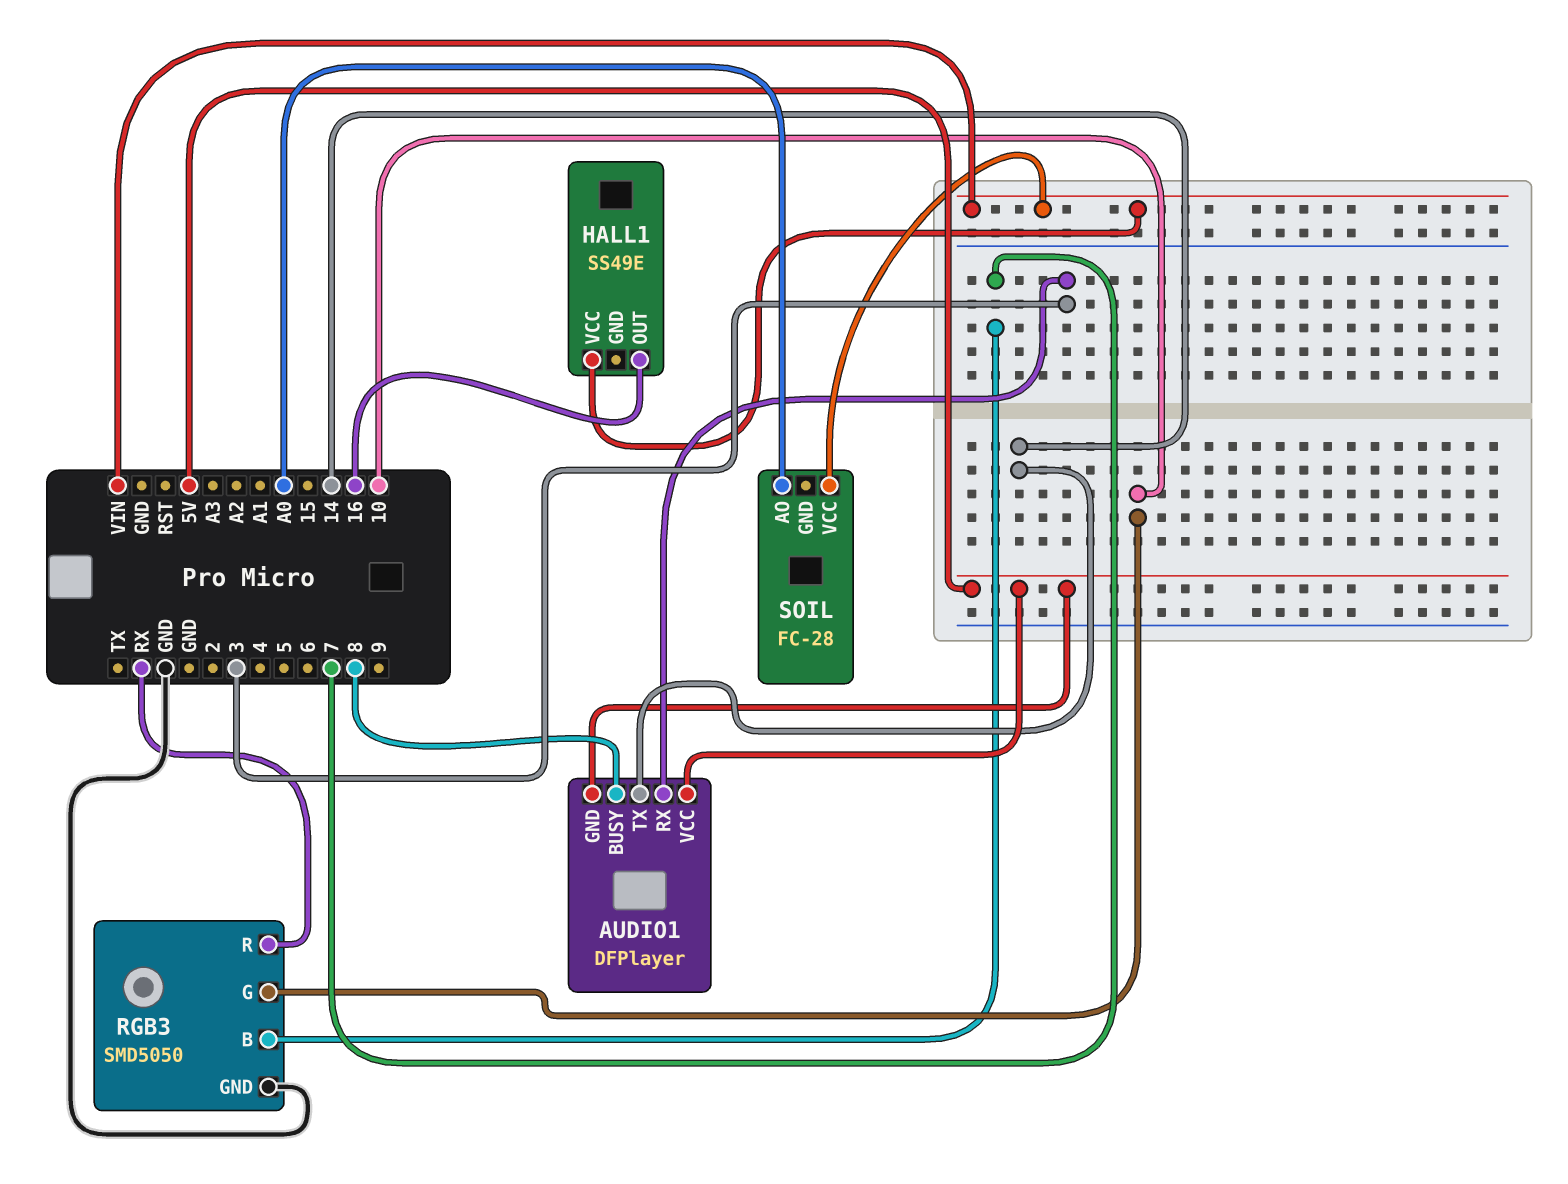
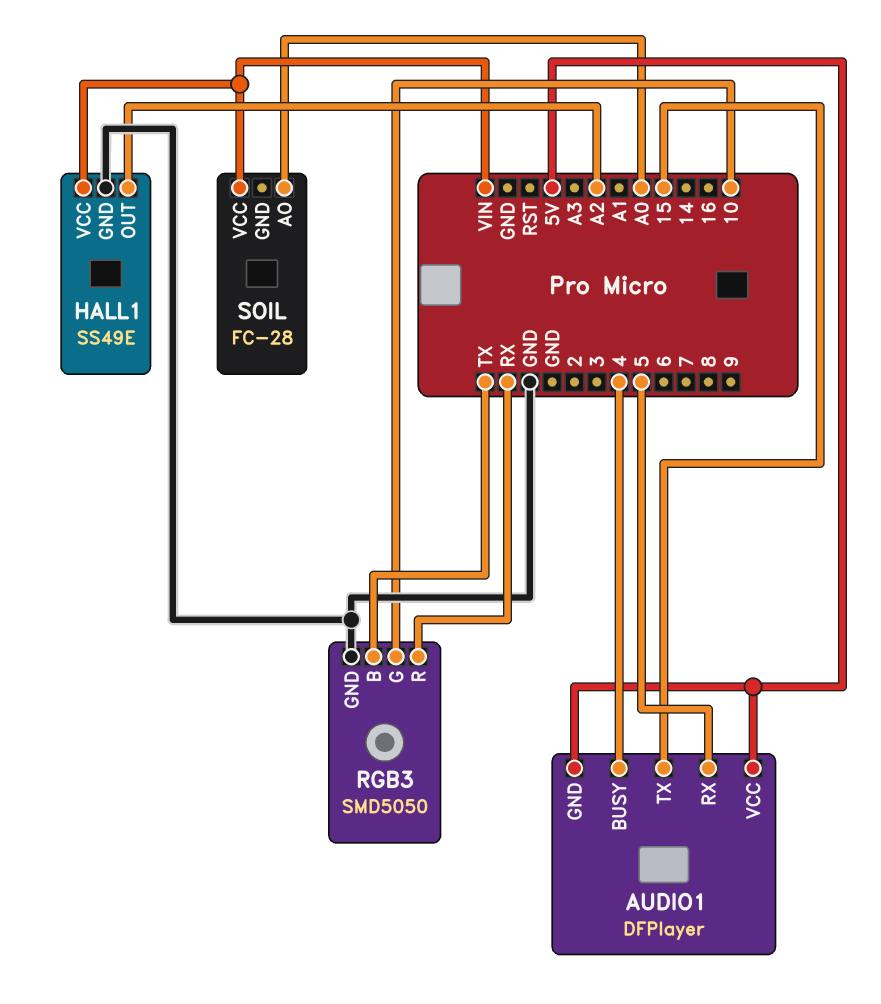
AUDIO1 pin BUSY: 8 -> 4
AUDIO1 pin RX: 3 -> 5
AUDIO1 pin TX: 14 -> 15
HALL1 pin GND: none -> GND
HALL1 pin OUT: 16 -> A2
RGB3 pin B: 7 -> TX

